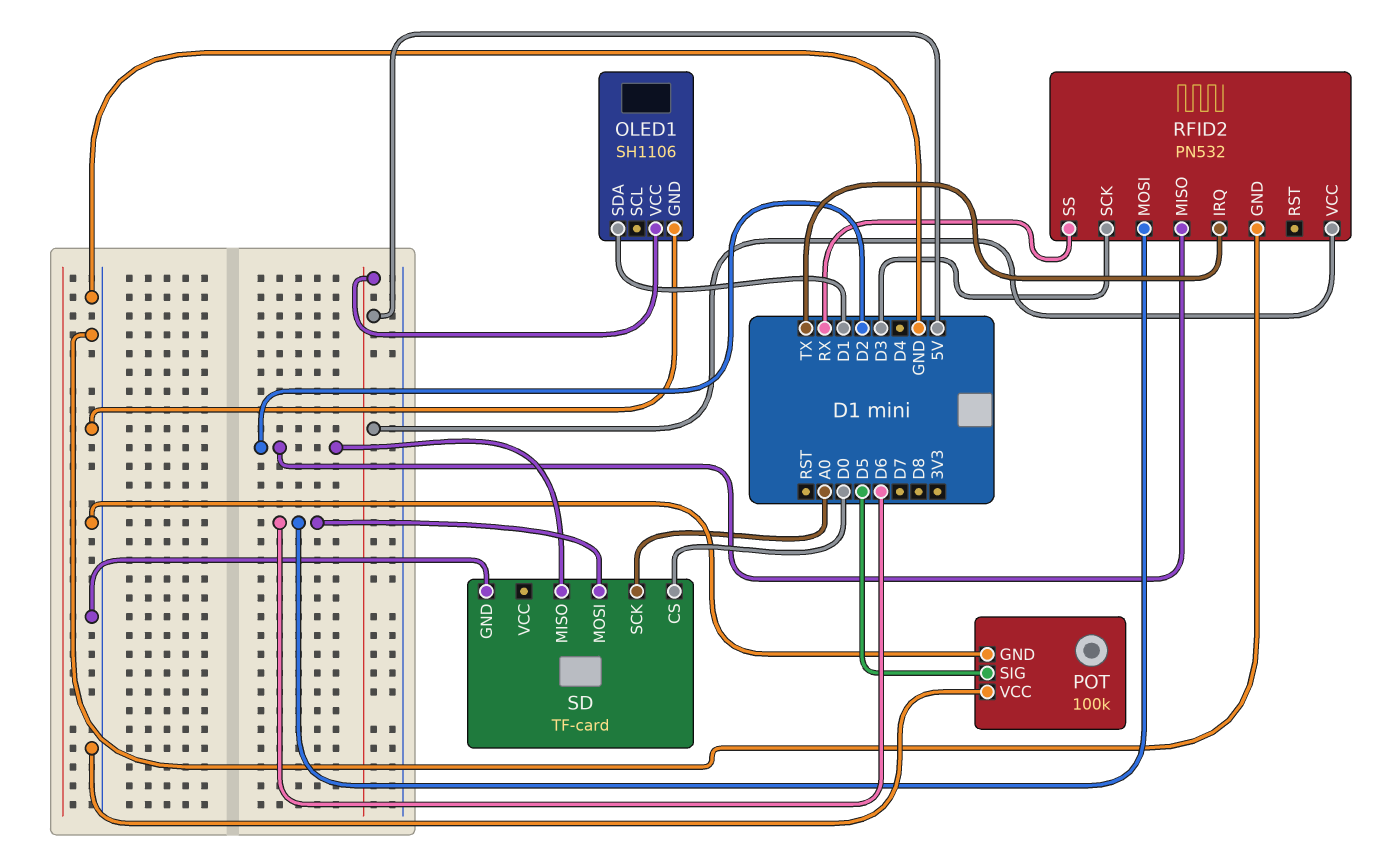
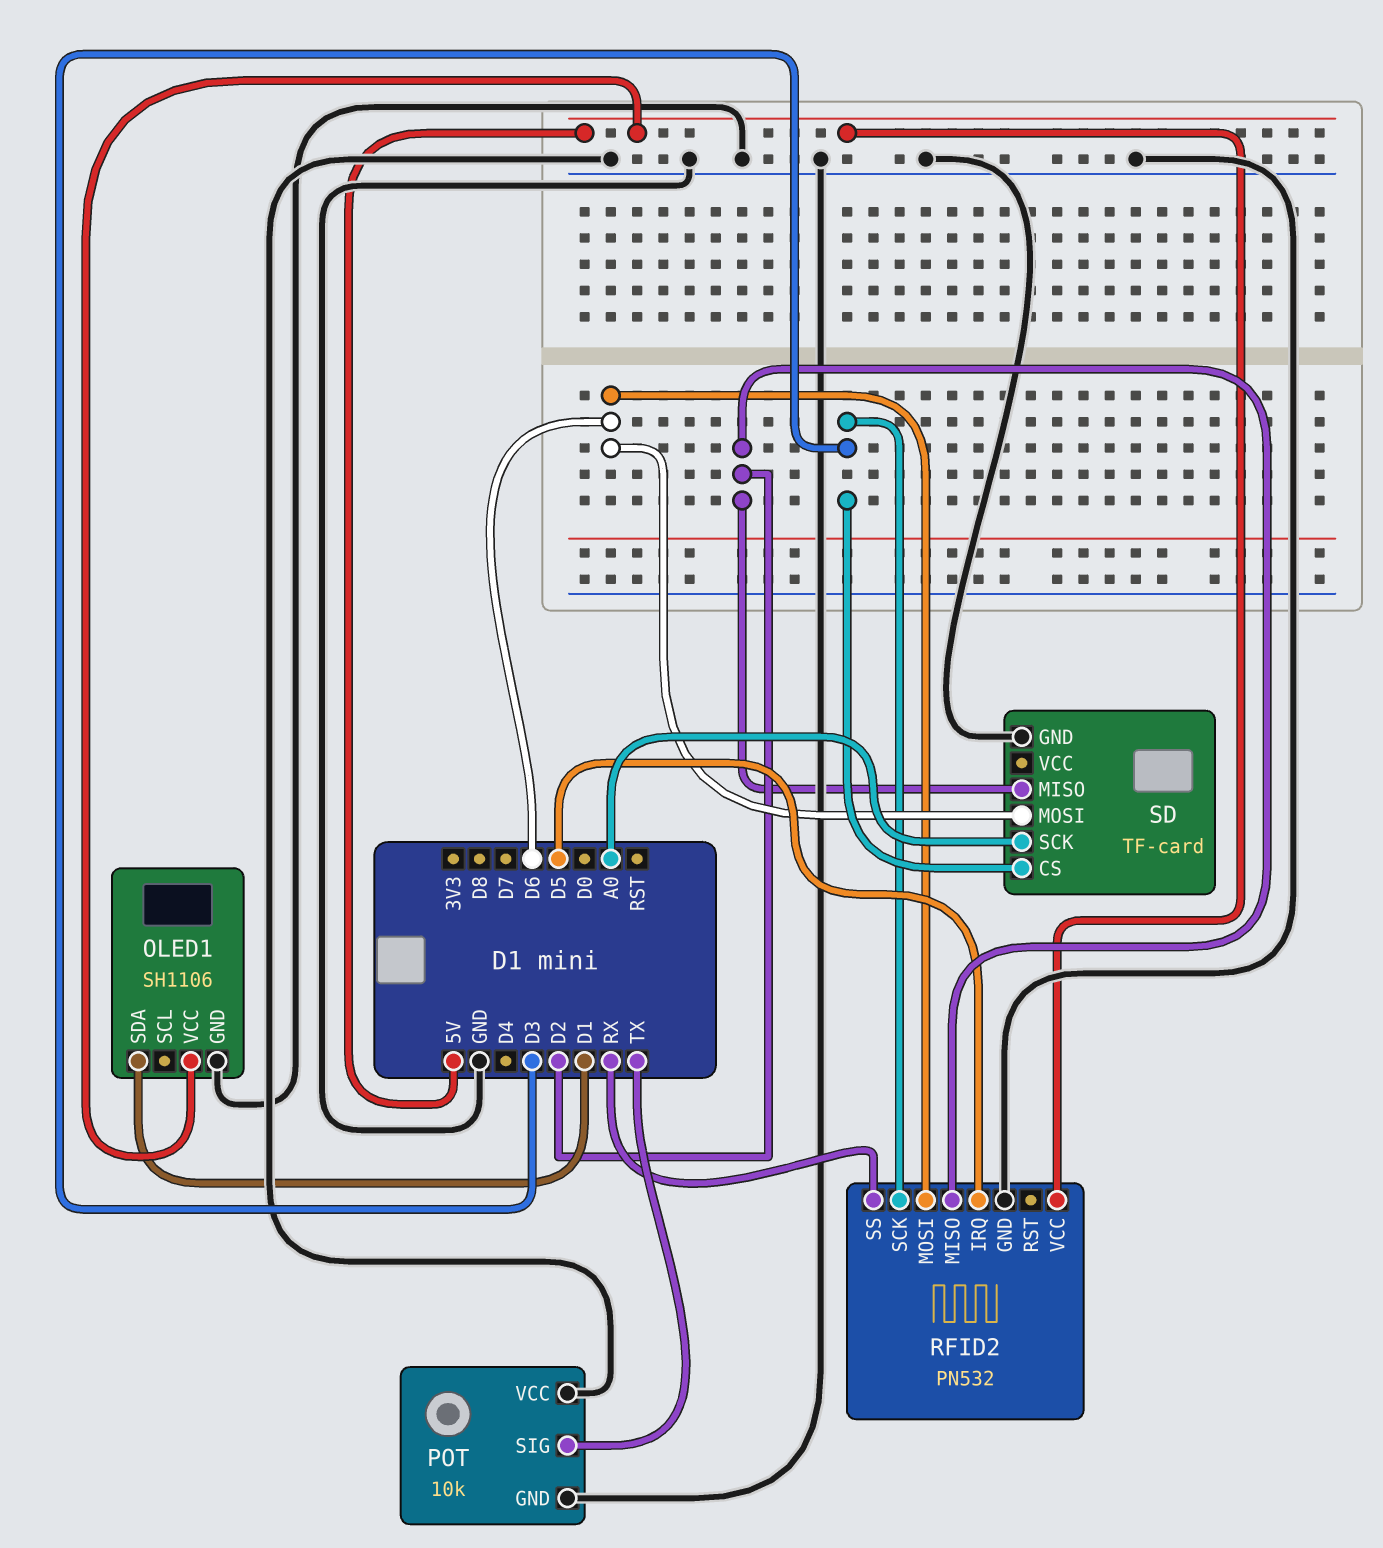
POT: 100k -> 10k
POT pin SIG: D5 -> TX
RFID2 pin IRQ: TX -> D5
SD pin CS: D0 -> D3

